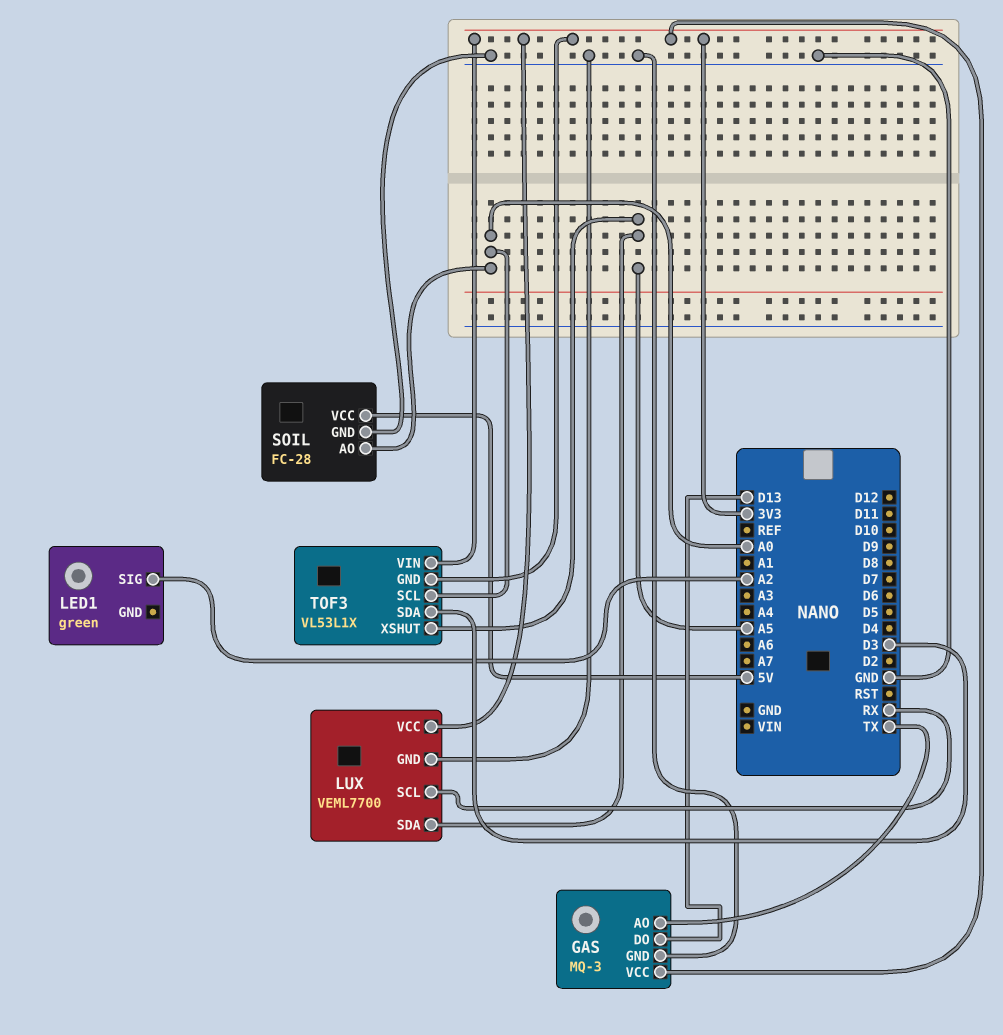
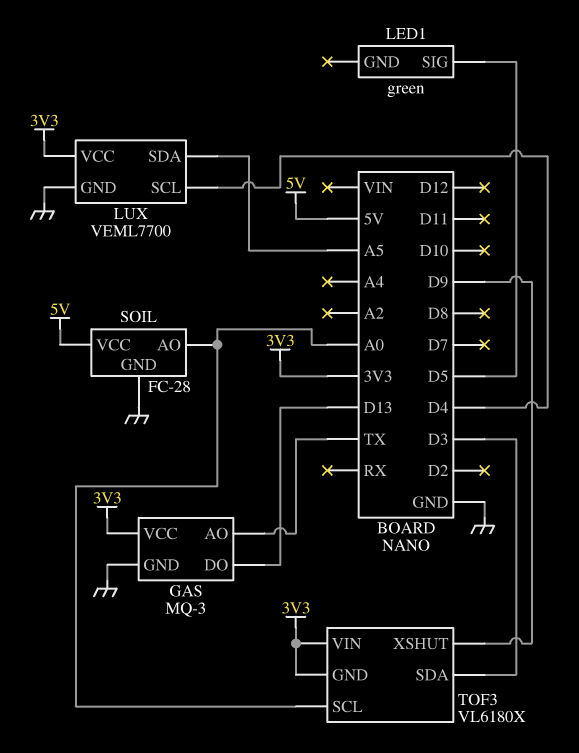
LED1 pin SIG: A2 -> D5
LUX pin SCL: RX -> D4
TOF3: VL53L1X -> VL6180X
TOF3 pin XSHUT: A5 -> D9

